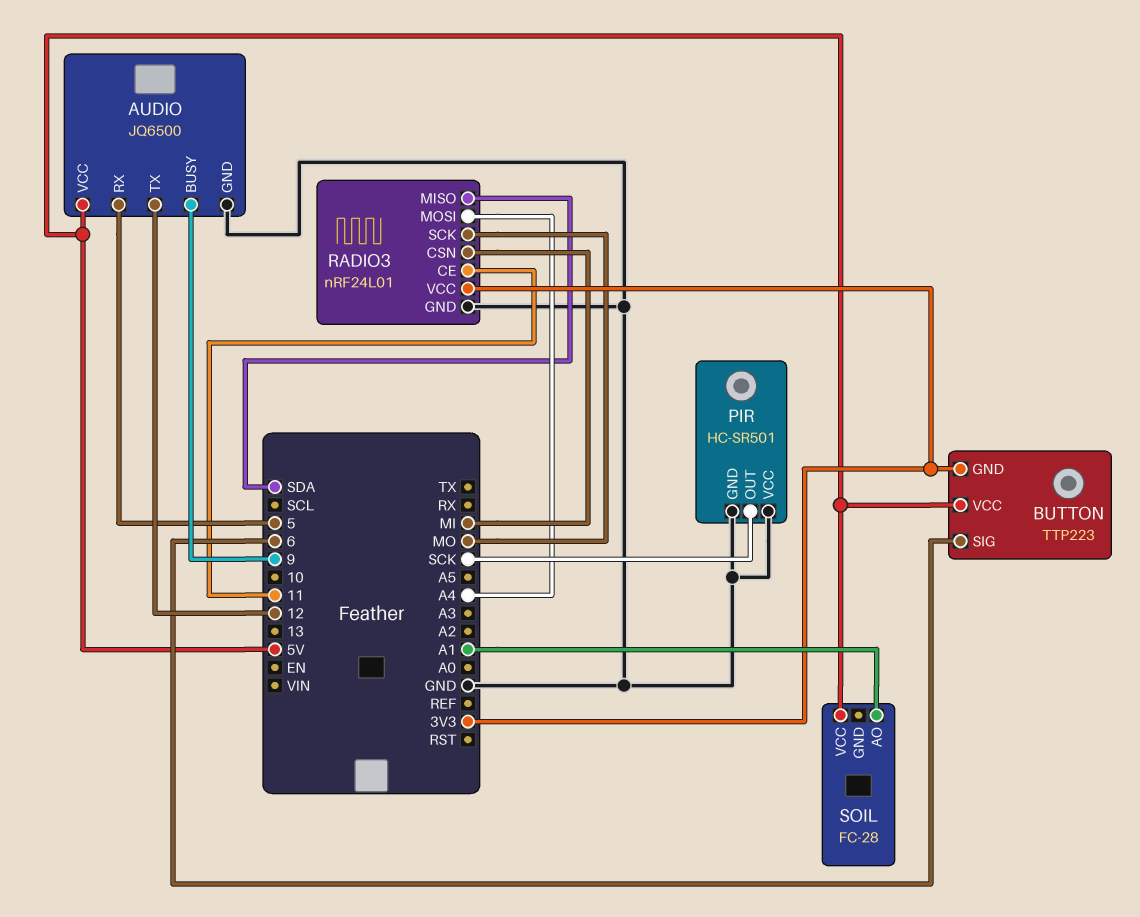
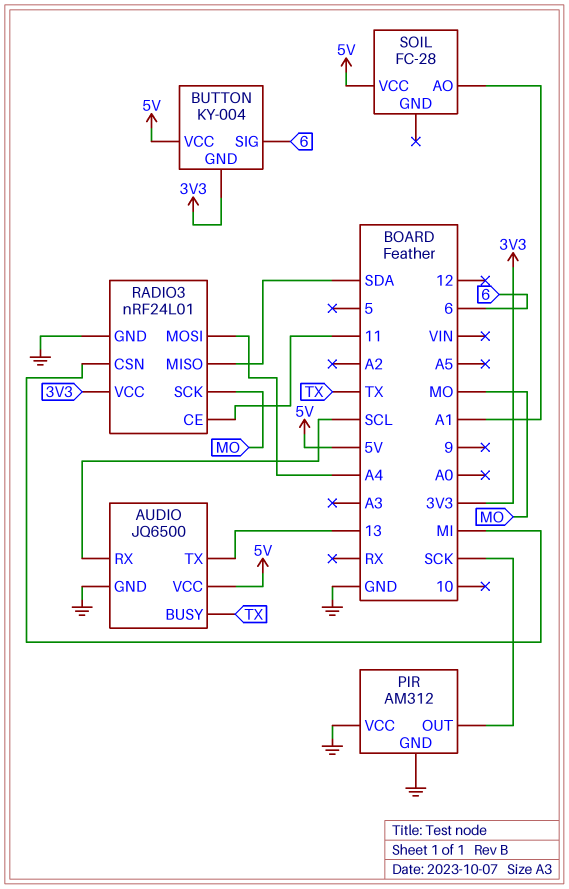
AUDIO pin BUSY: 9 -> TX
AUDIO pin RX: 5 -> SCL
AUDIO pin TX: 12 -> 13
BUTTON: TTP223 -> KY-004
PIR: HC-SR501 -> AM312

